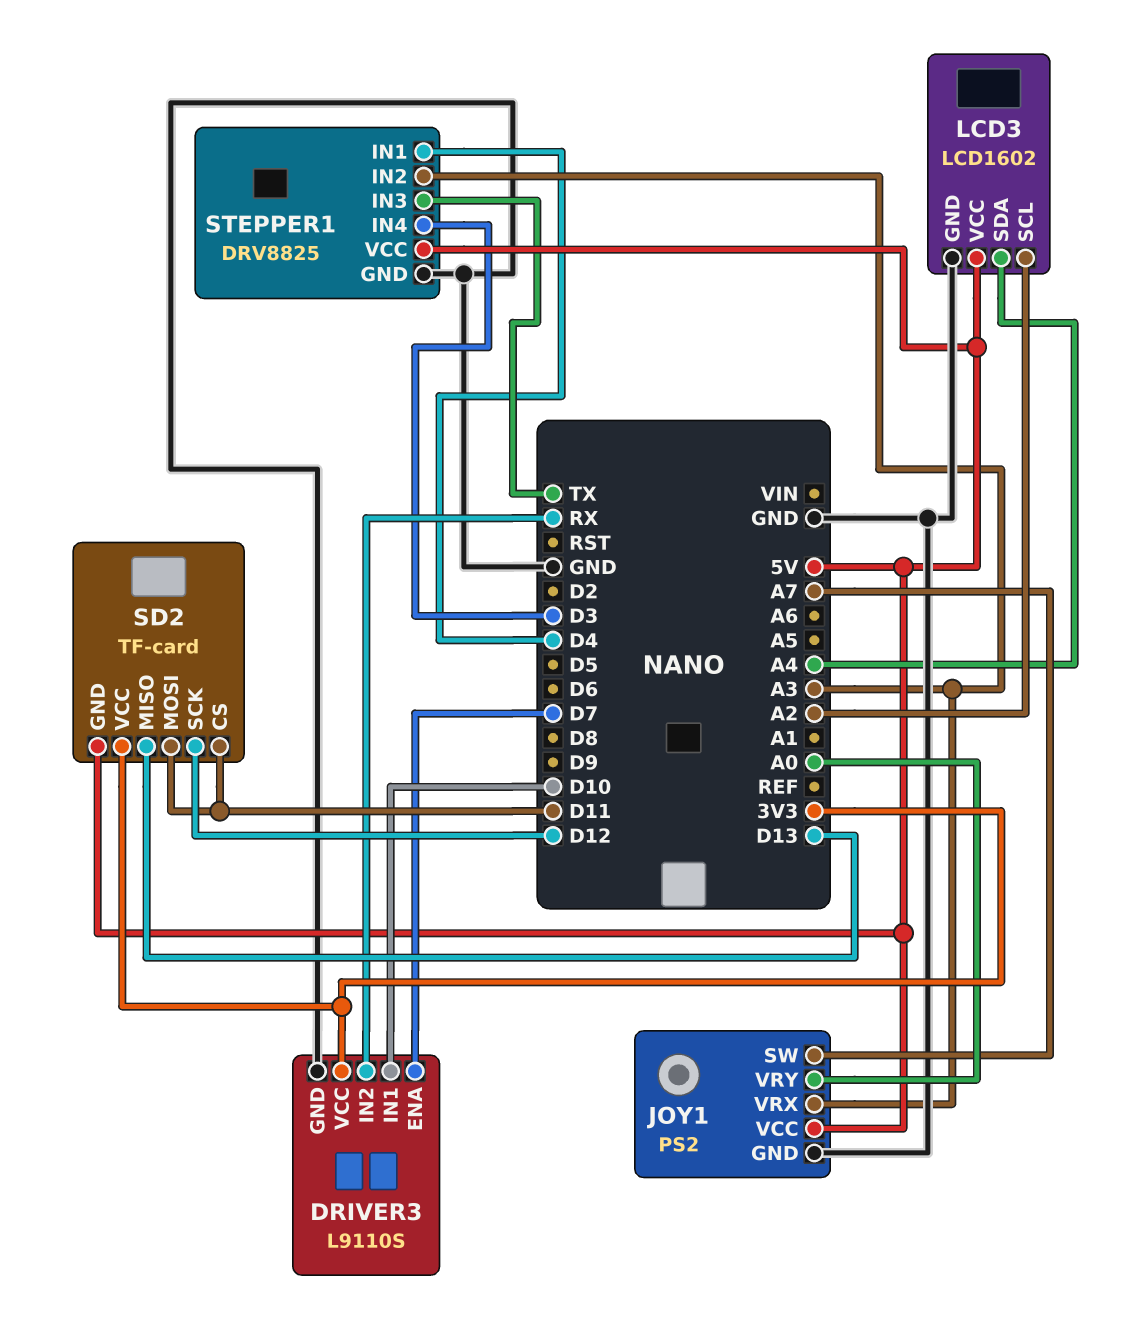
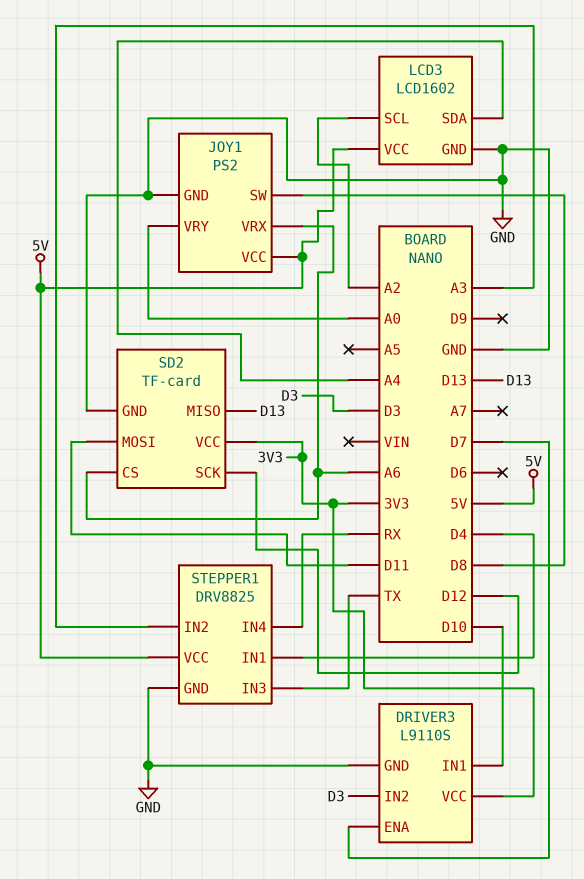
DRIVER3 pin IN2: RX -> D3
JOY1 pin SW: A7 -> D8
JOY1 pin VRX: A3 -> A6
SD2 pin CS: D11 -> A6
SD2 pin GND: 5V -> GND
STEPPER1 pin IN4: D3 -> RX

